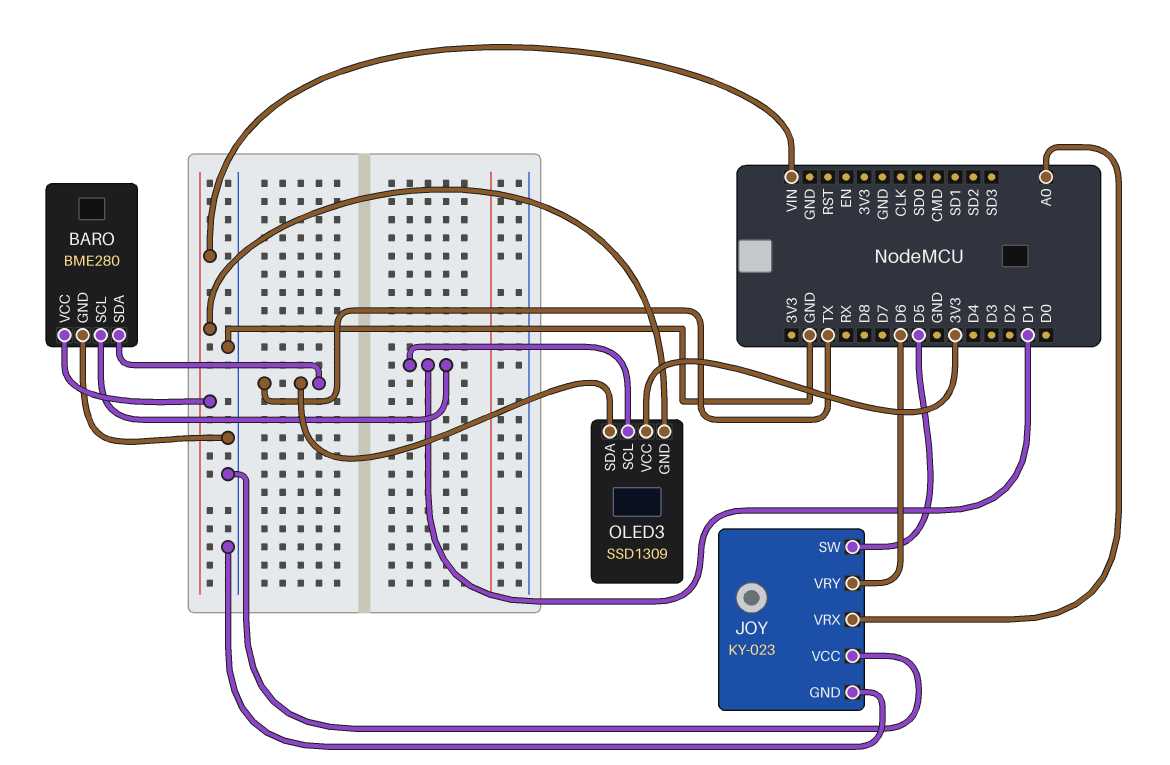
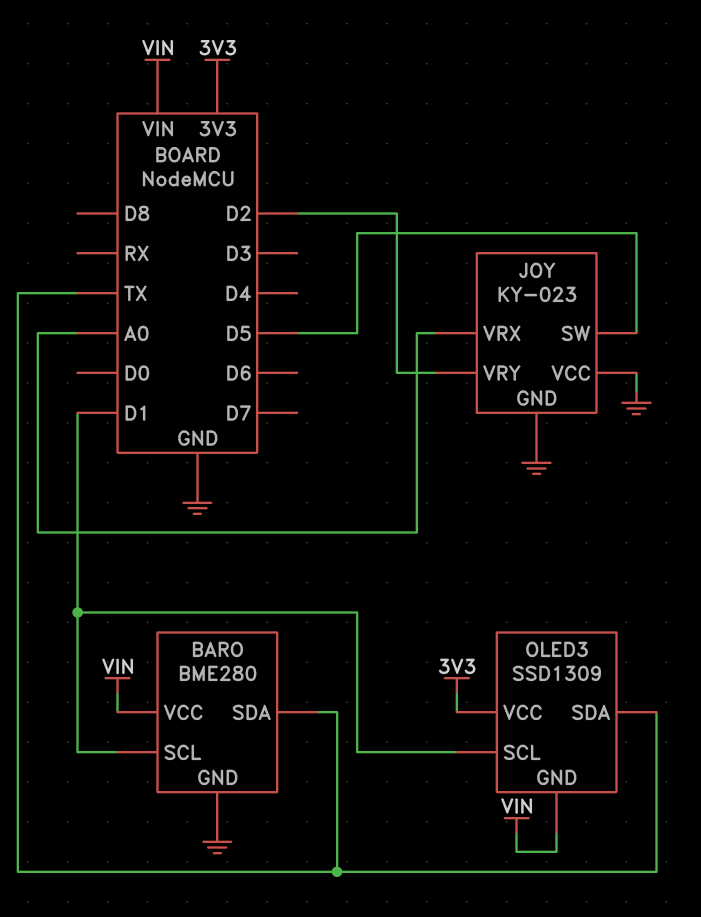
JOY pin VRY: D6 -> D2

